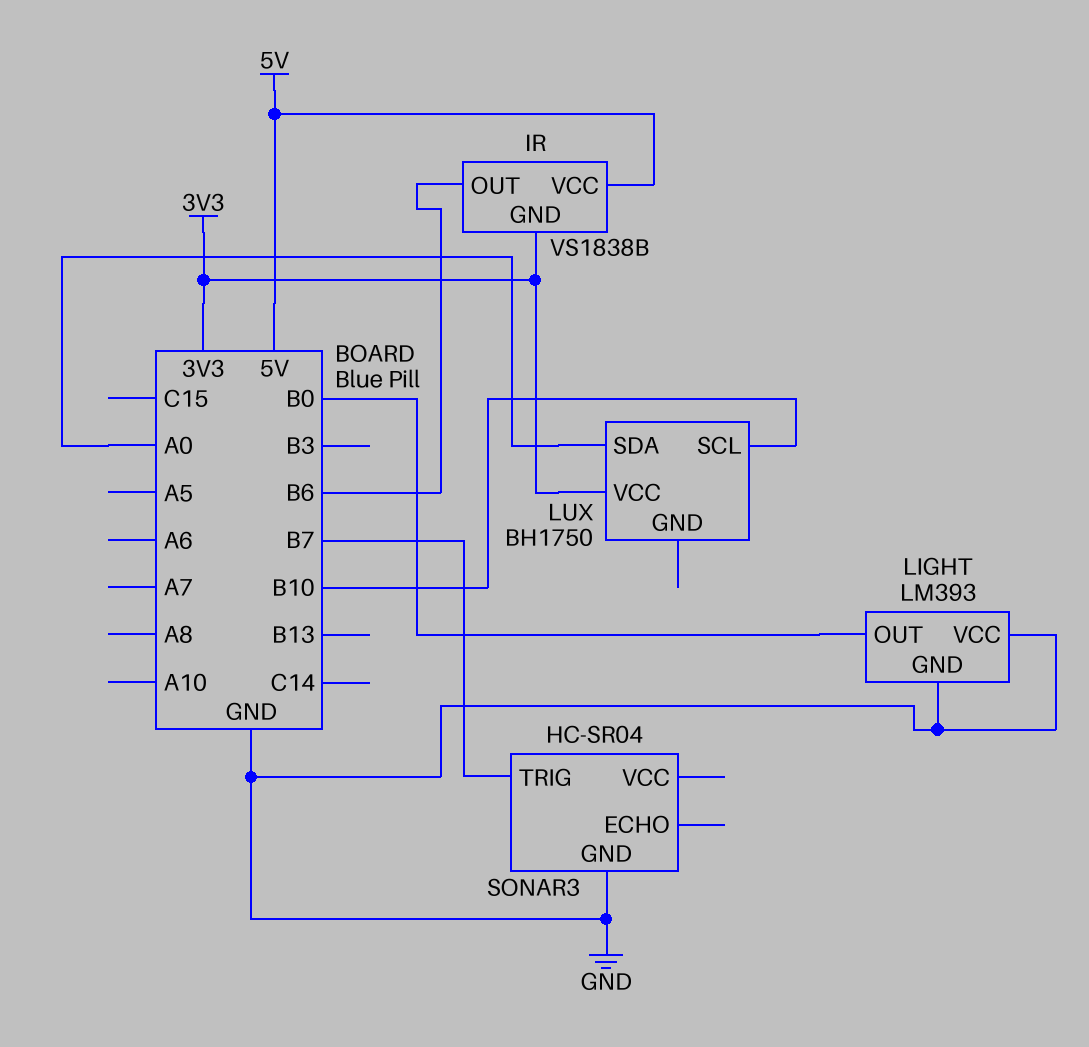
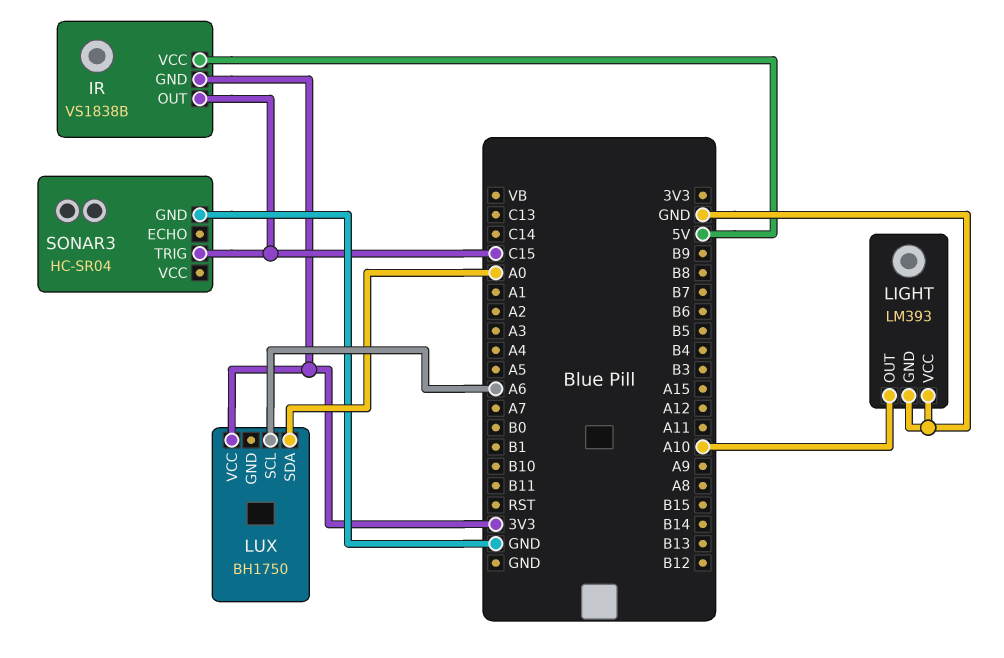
IR pin OUT: B6 -> C15
LIGHT pin OUT: B0 -> A10
LUX pin SCL: B10 -> A6
SONAR3 pin TRIG: B7 -> C15

